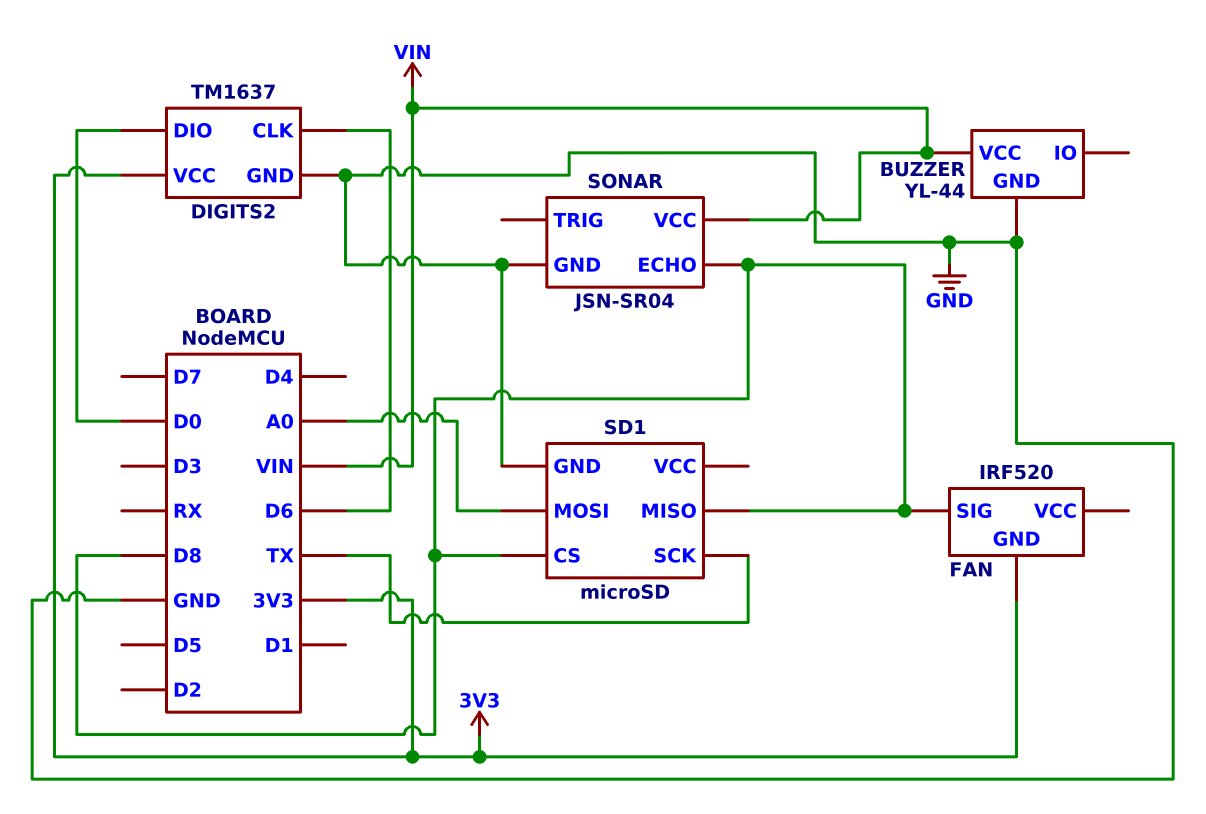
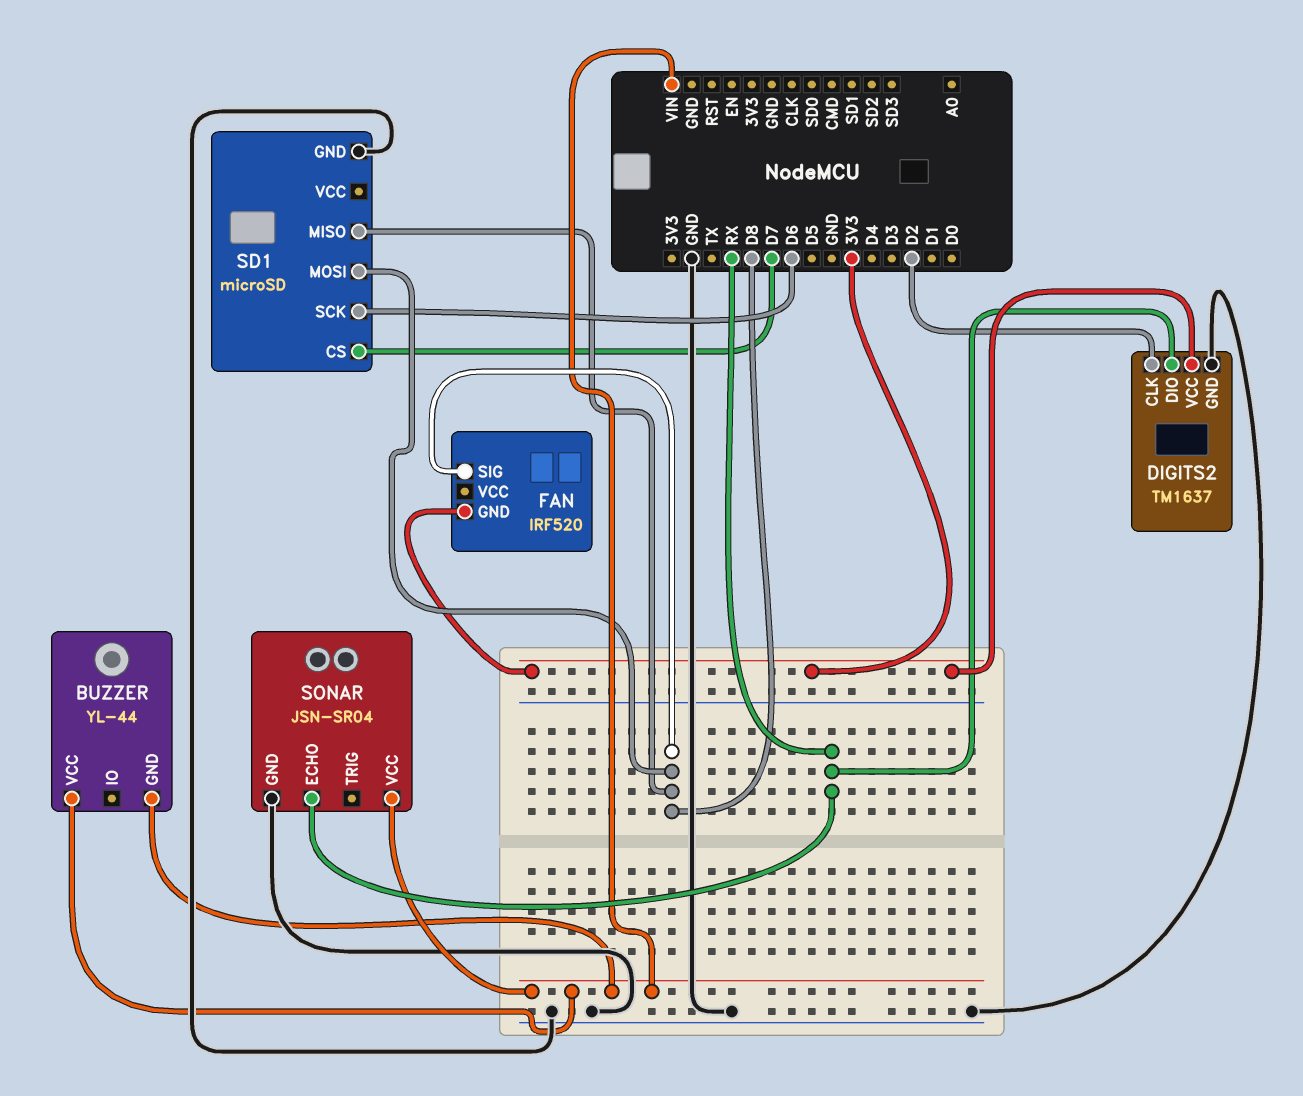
BUZZER pin GND: GND -> VIN
DIGITS2 pin CLK: D6 -> D2
DIGITS2 pin DIO: D0 -> RX
SD1 pin CS: D8 -> D7
SD1 pin MOSI: A0 -> D8
SD1 pin SCK: TX -> D6
SONAR pin ECHO: D8 -> RX

